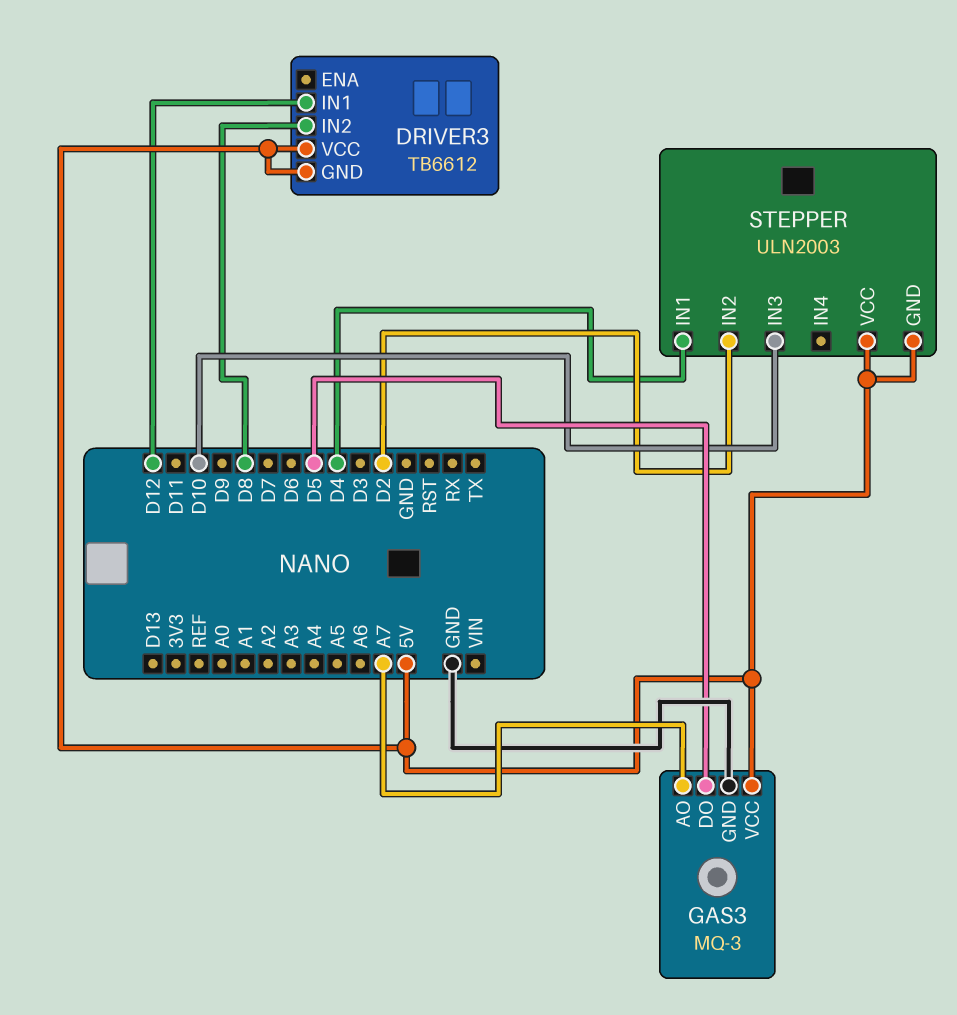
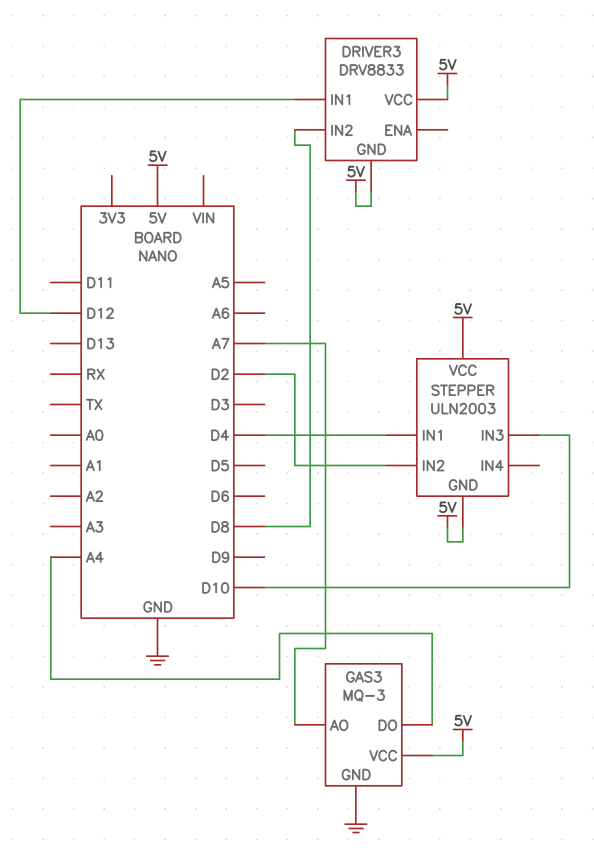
DRIVER3: TB6612 -> DRV8833
GAS3 pin DO: D5 -> A4

